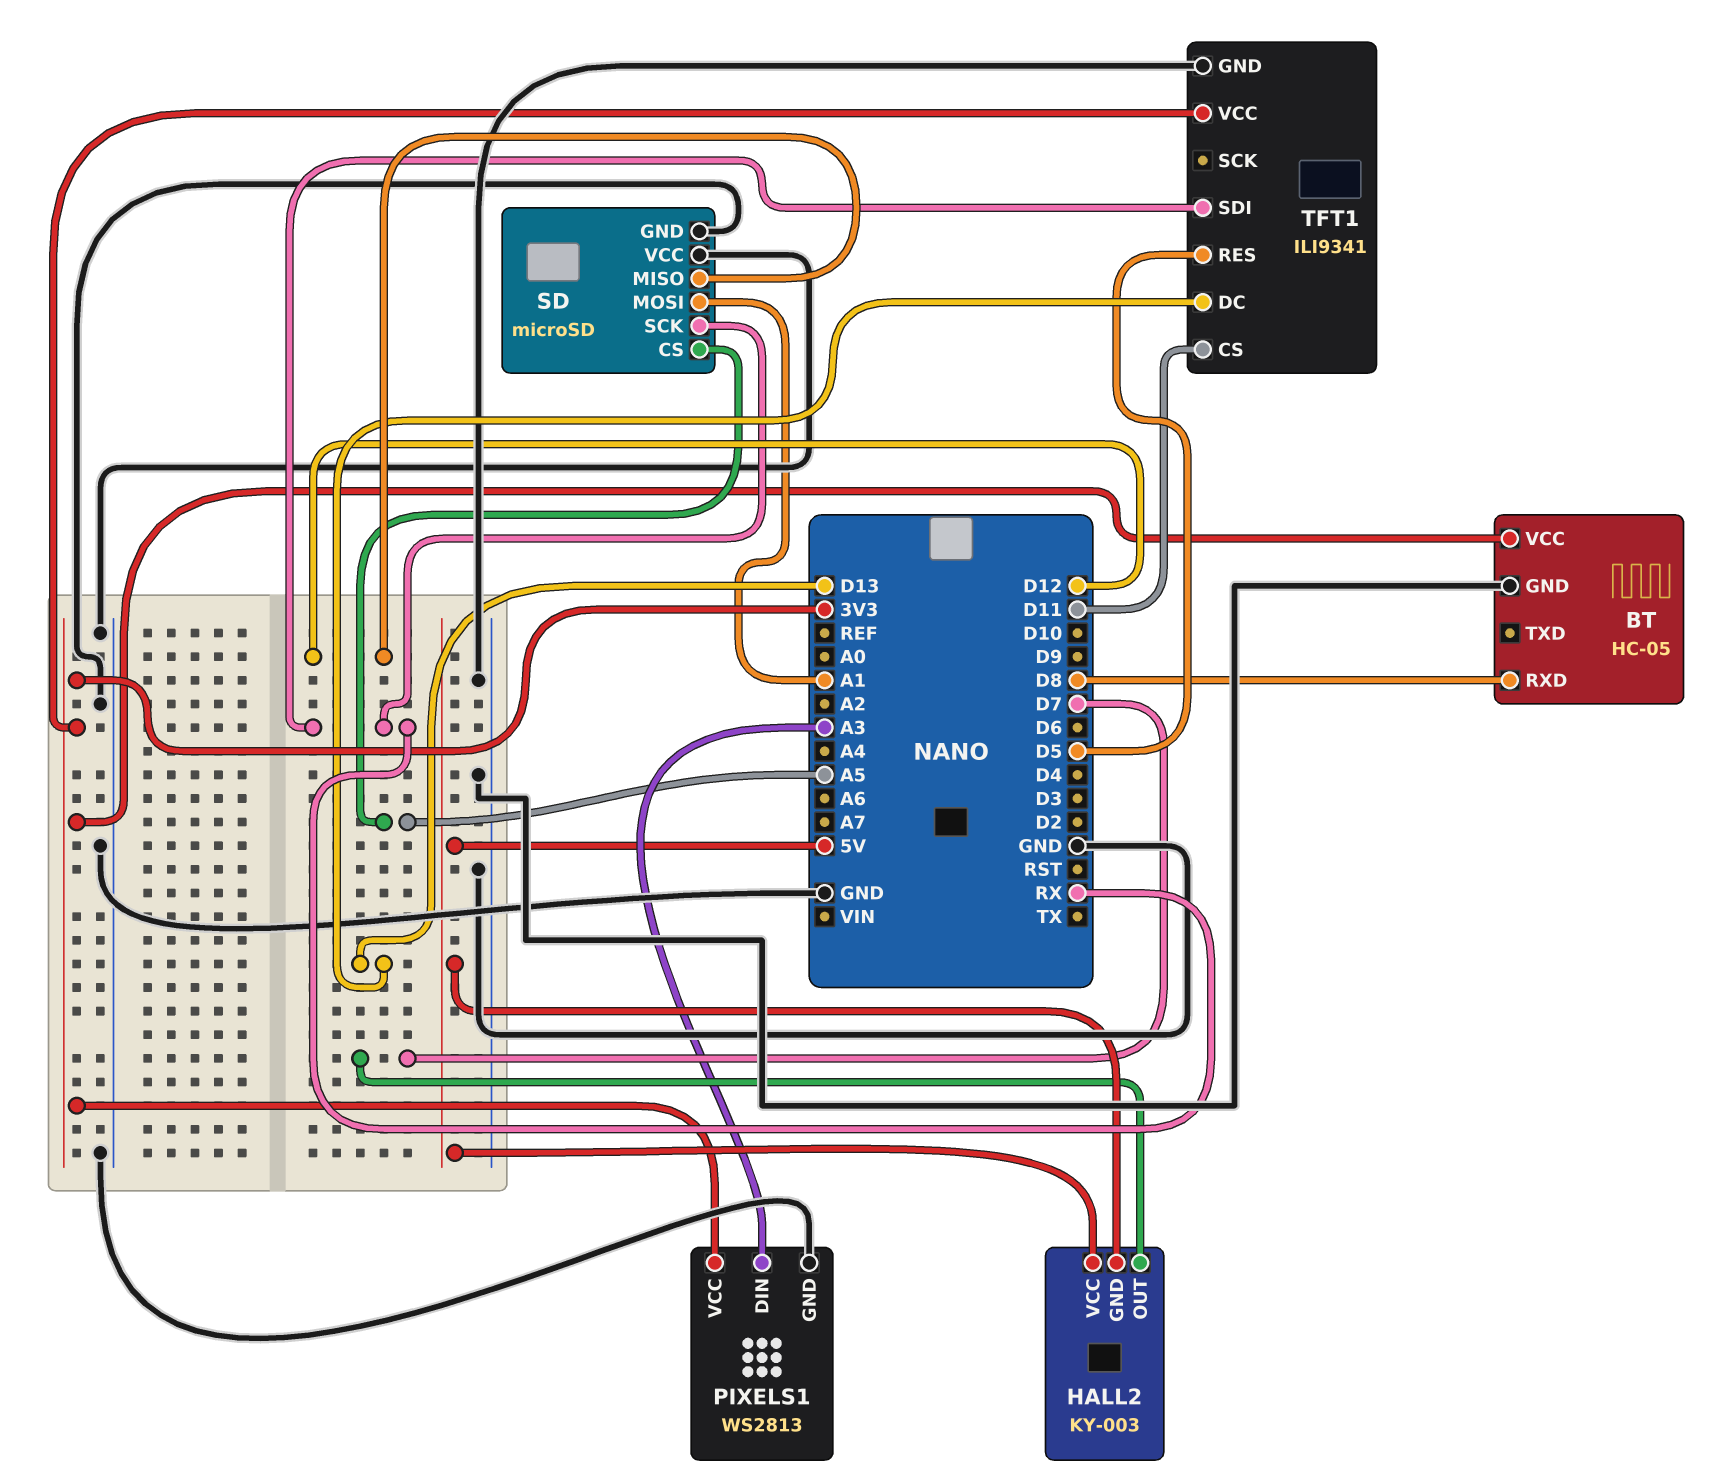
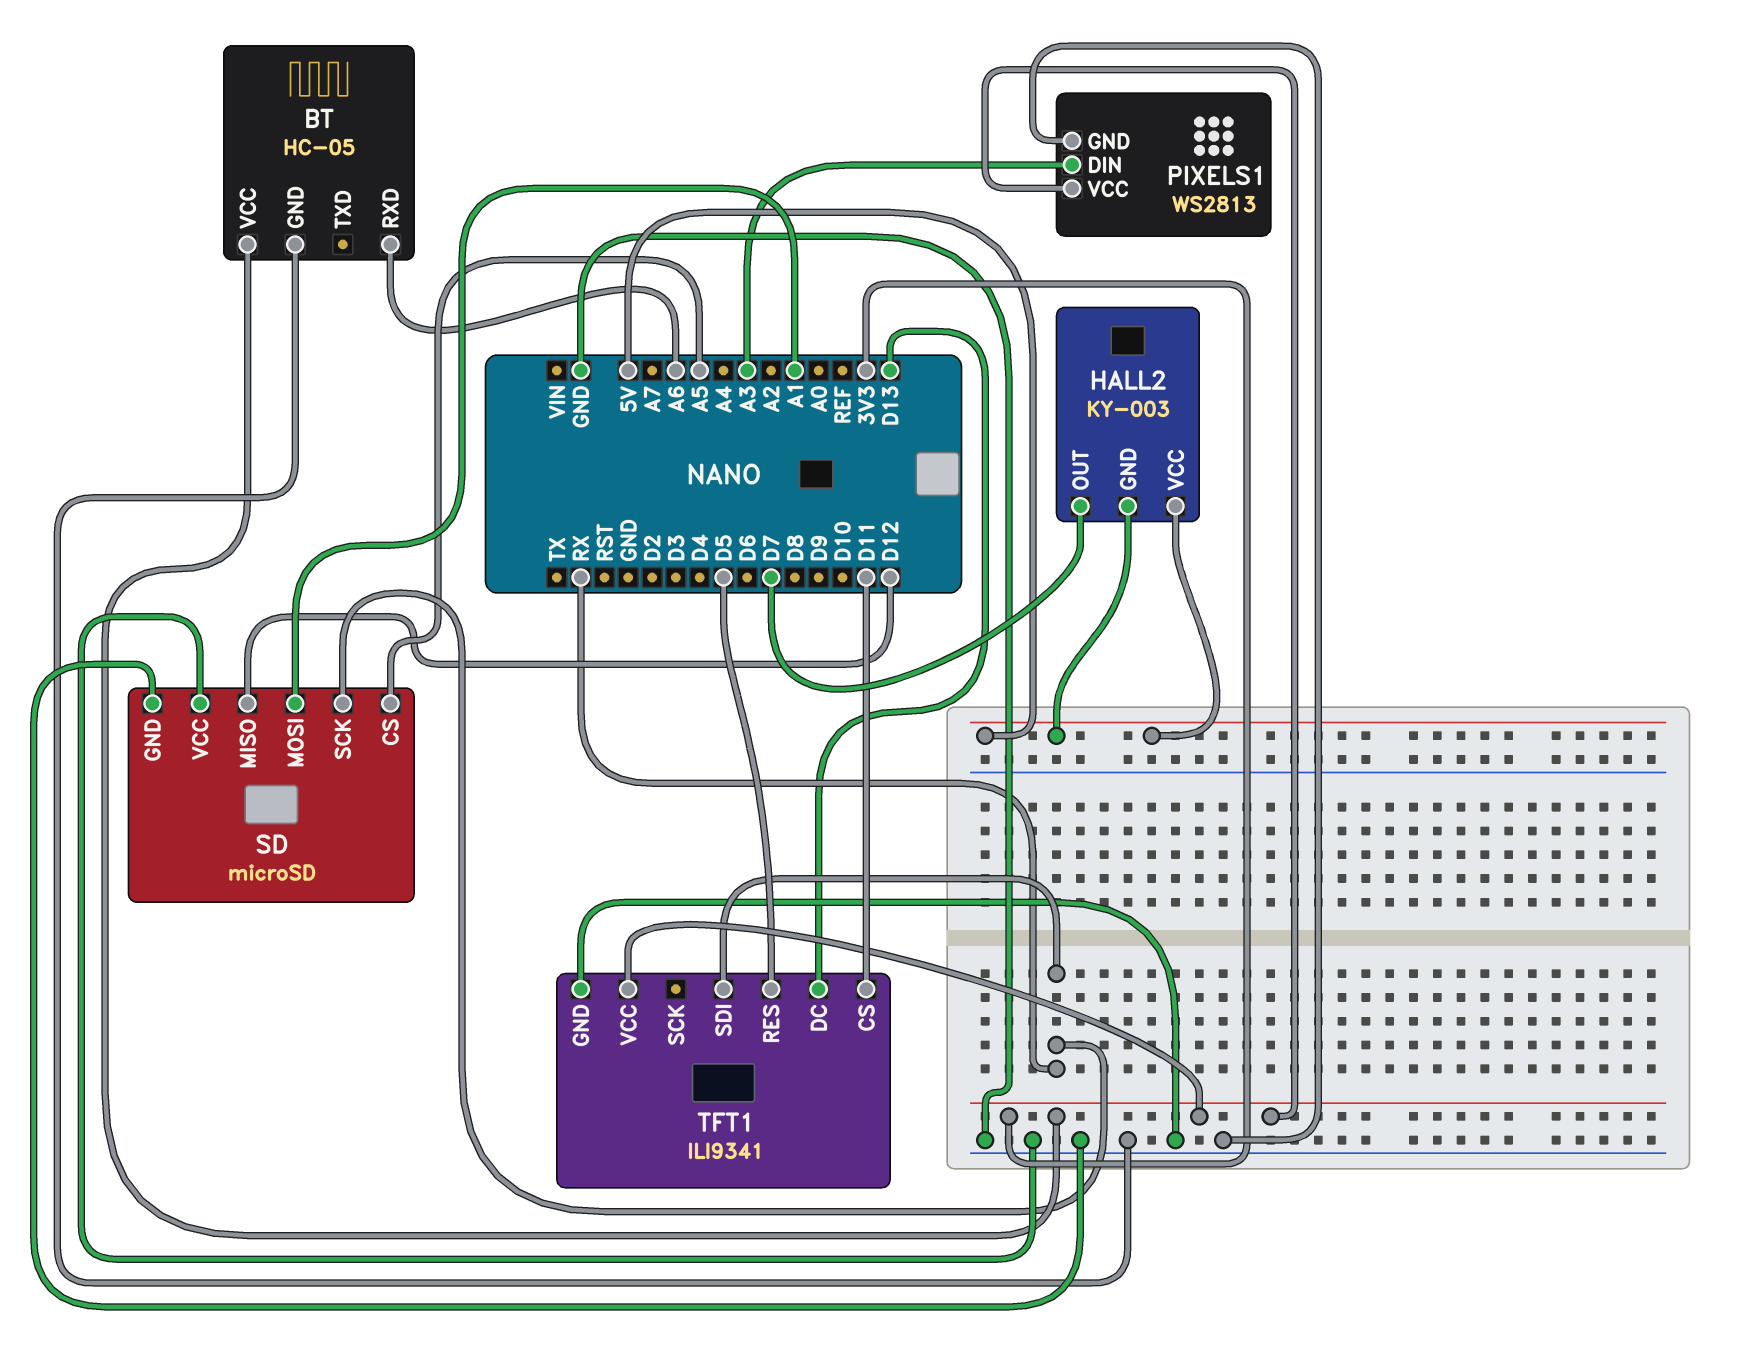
BT pin RXD: D8 -> A6

